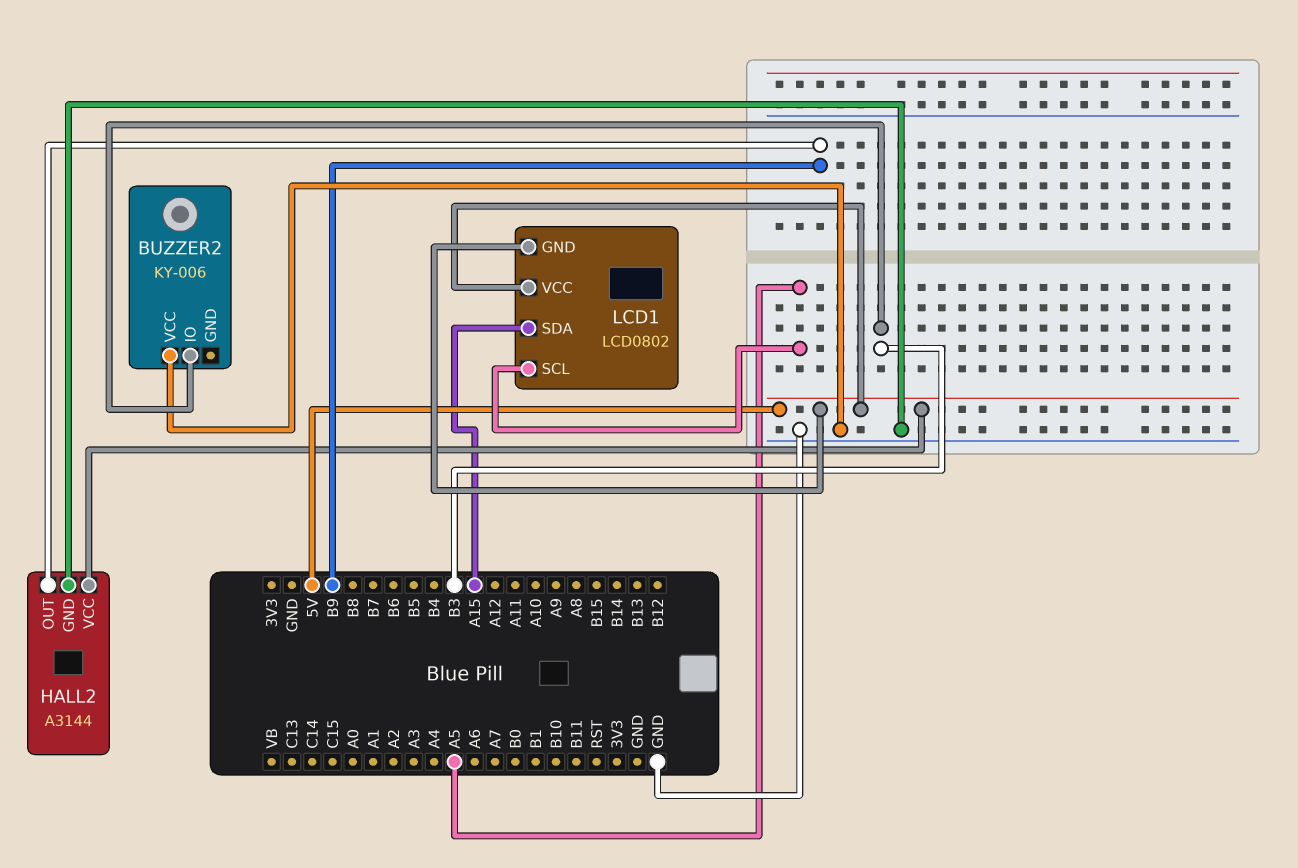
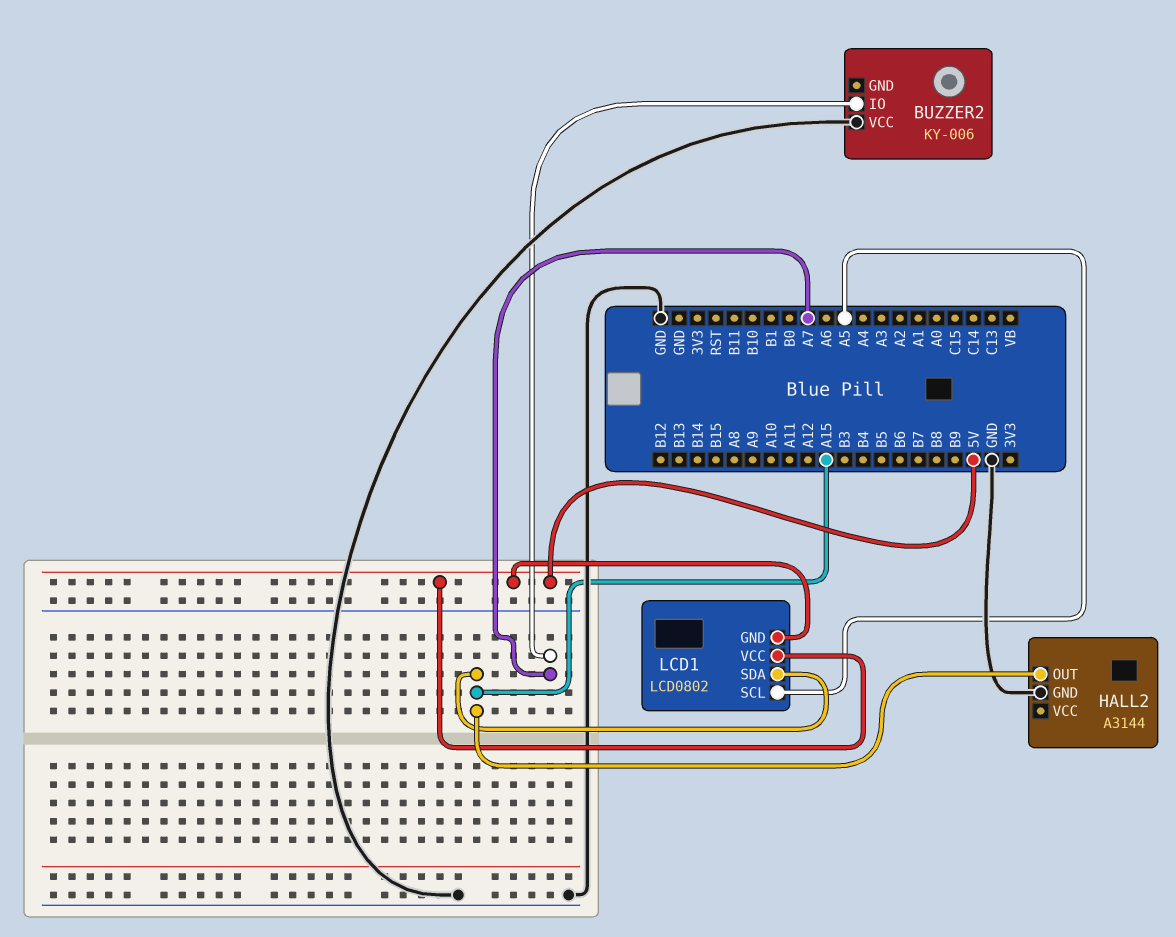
BUZZER2 pin IO: B3 -> A7
HALL2 pin OUT: B9 -> A15
HALL2 pin VCC: 5V -> none

